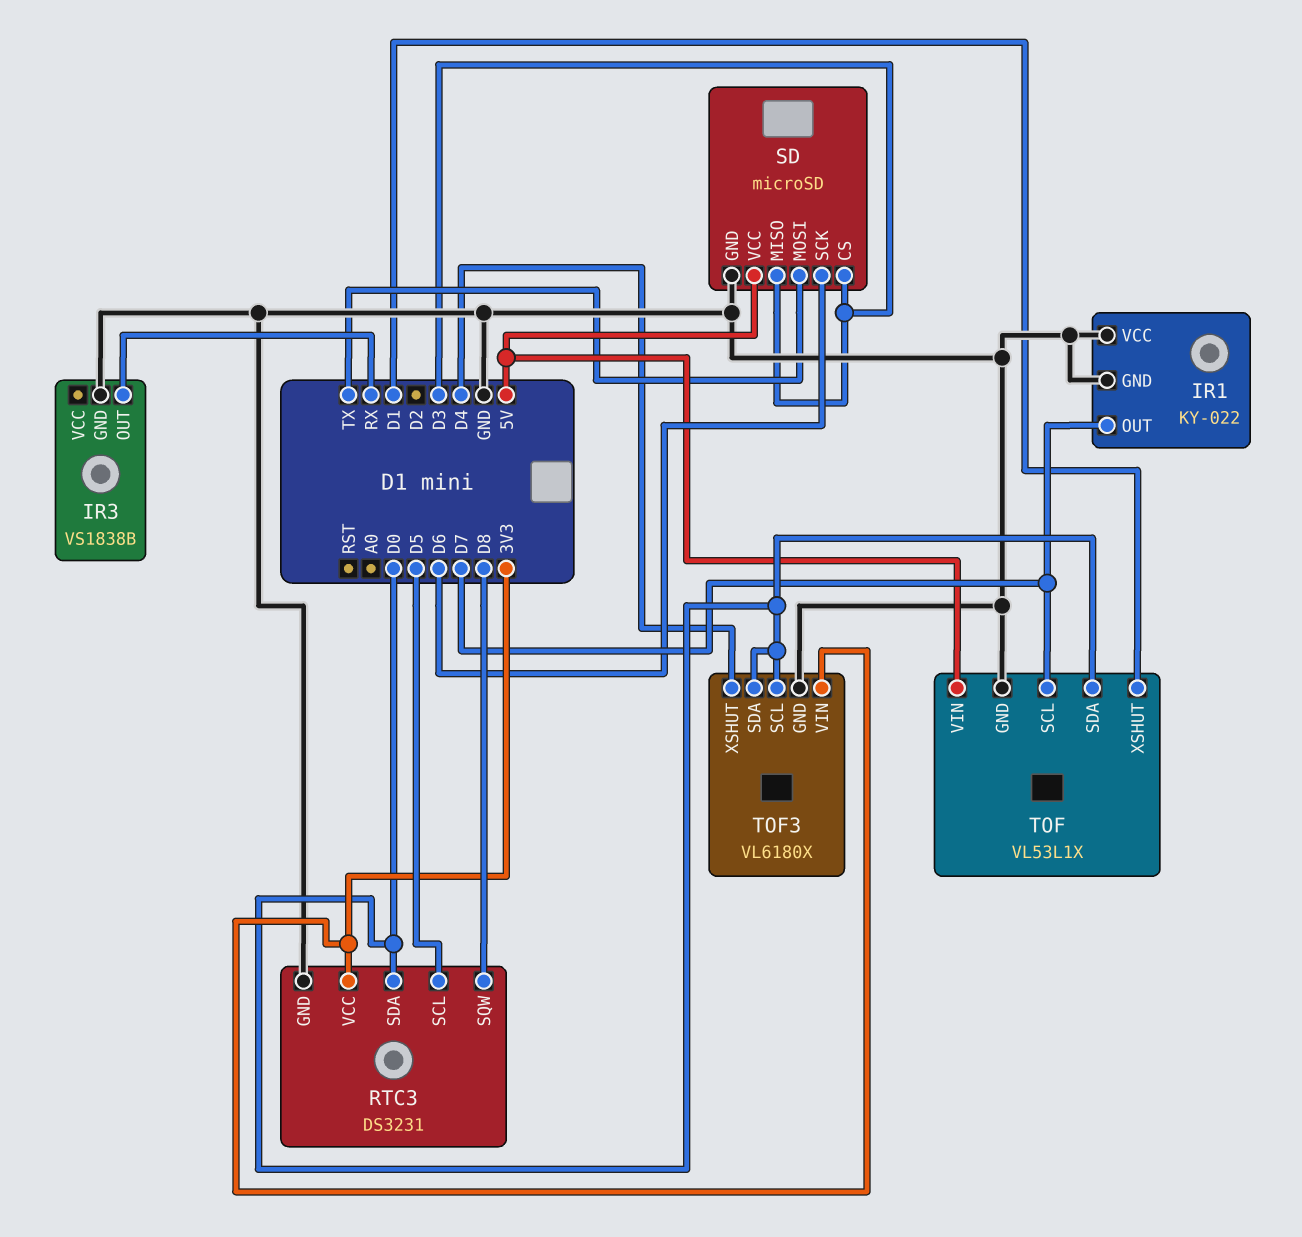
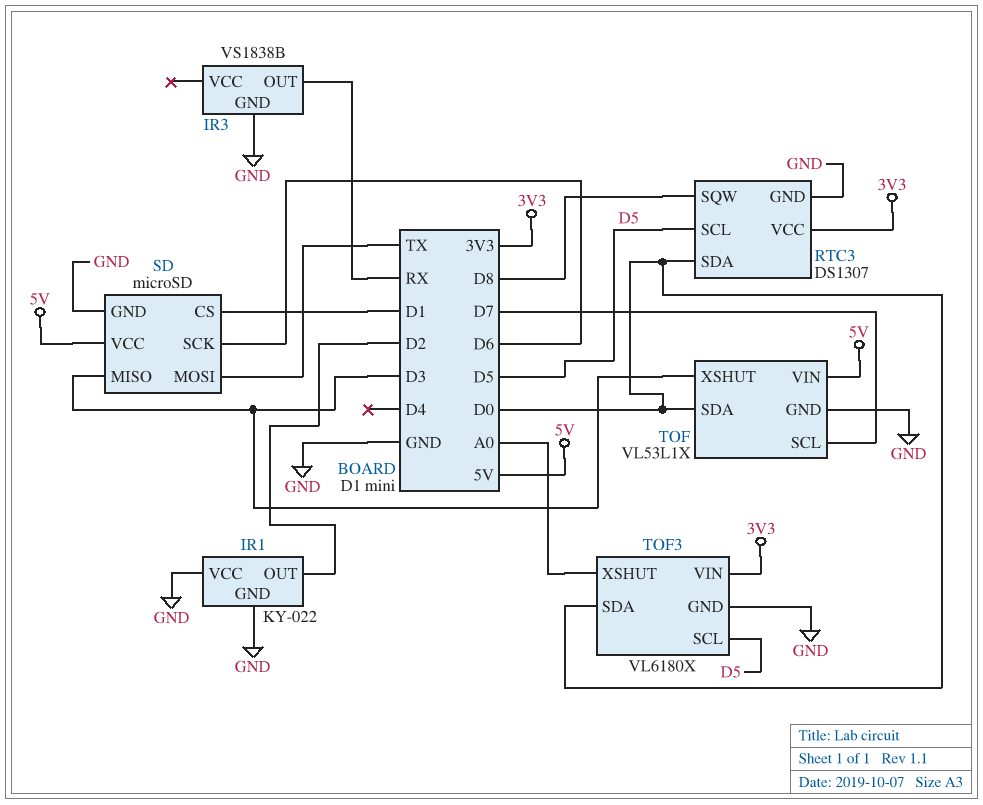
IR1 pin OUT: D7 -> D2
RTC3: DS3231 -> DS1307
SD pin CS: D3 -> D1
TOF pin XSHUT: D1 -> D3
TOF3 pin SCL: D0 -> D5
TOF3 pin XSHUT: D4 -> A0

